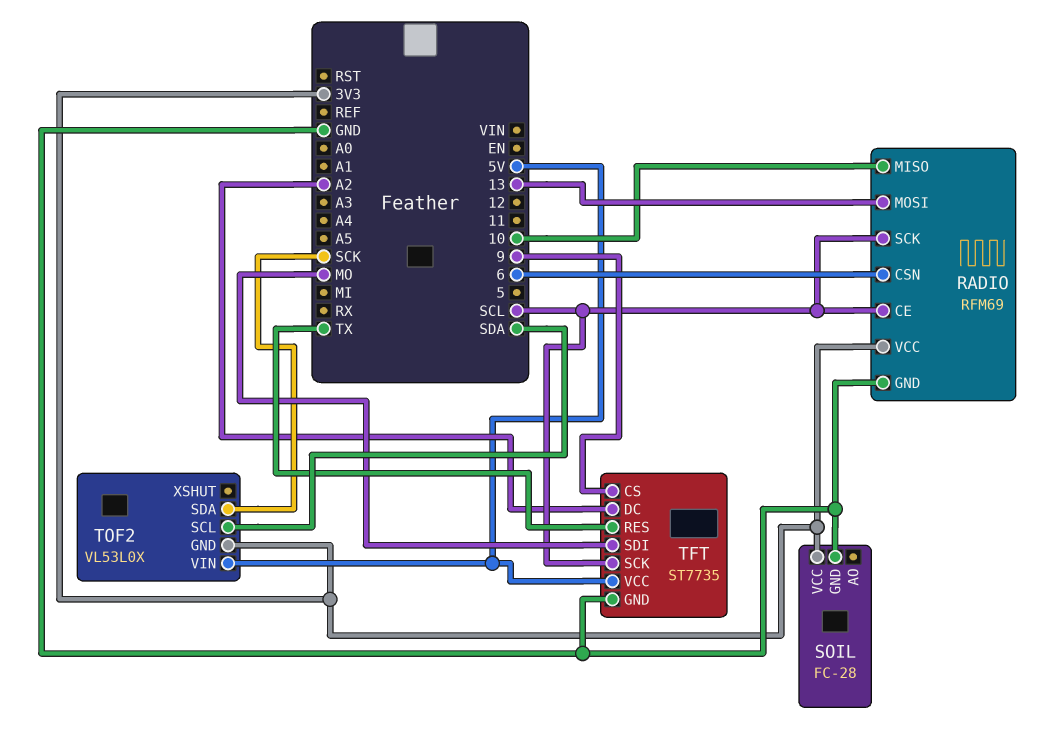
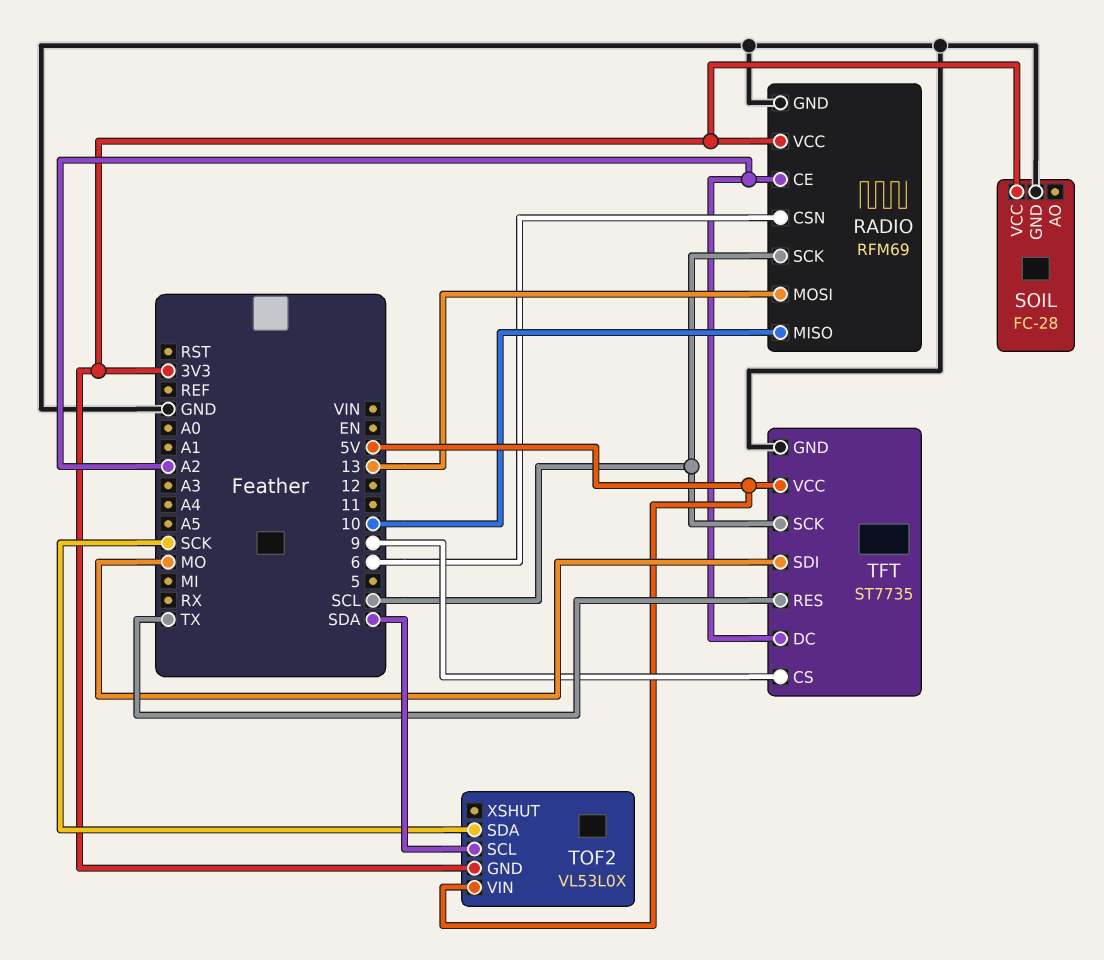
RADIO pin CE: SCL -> A2

